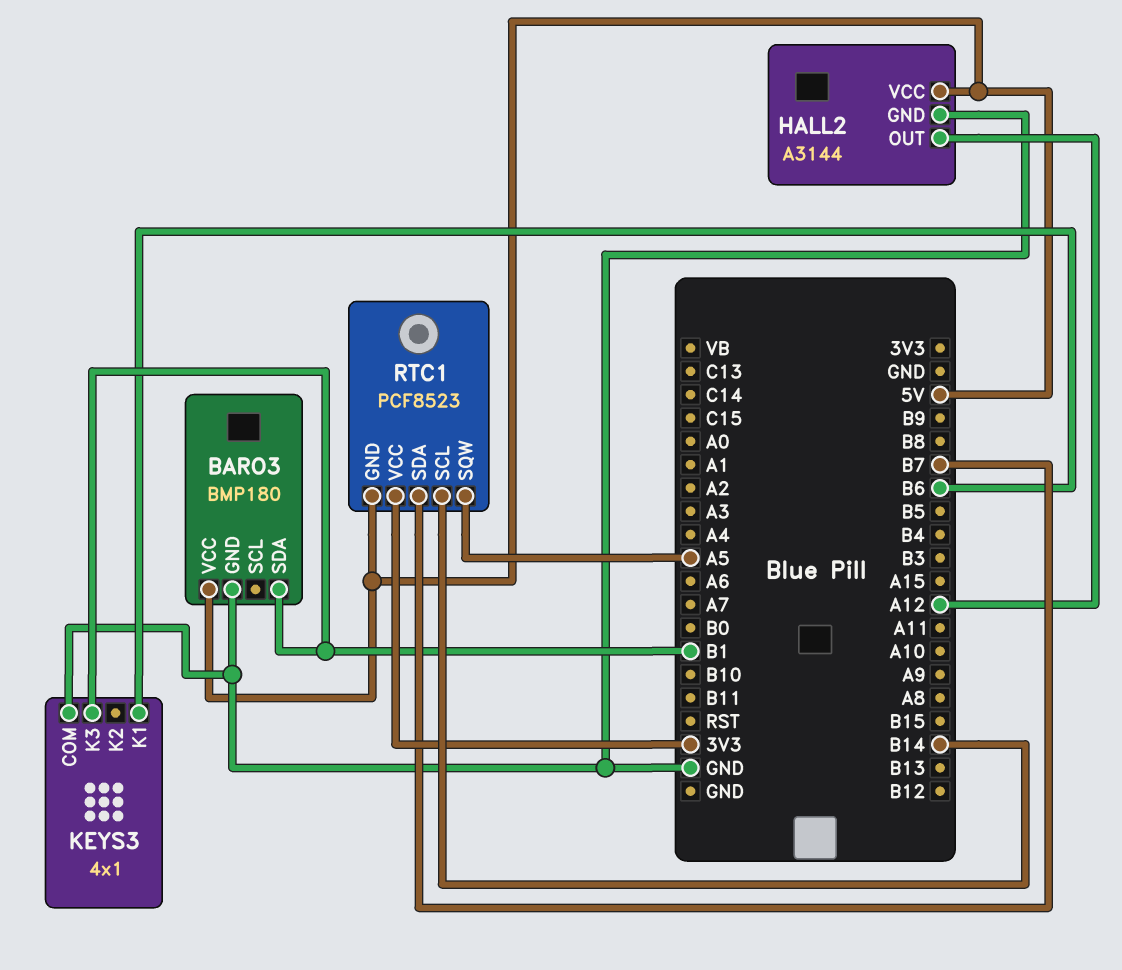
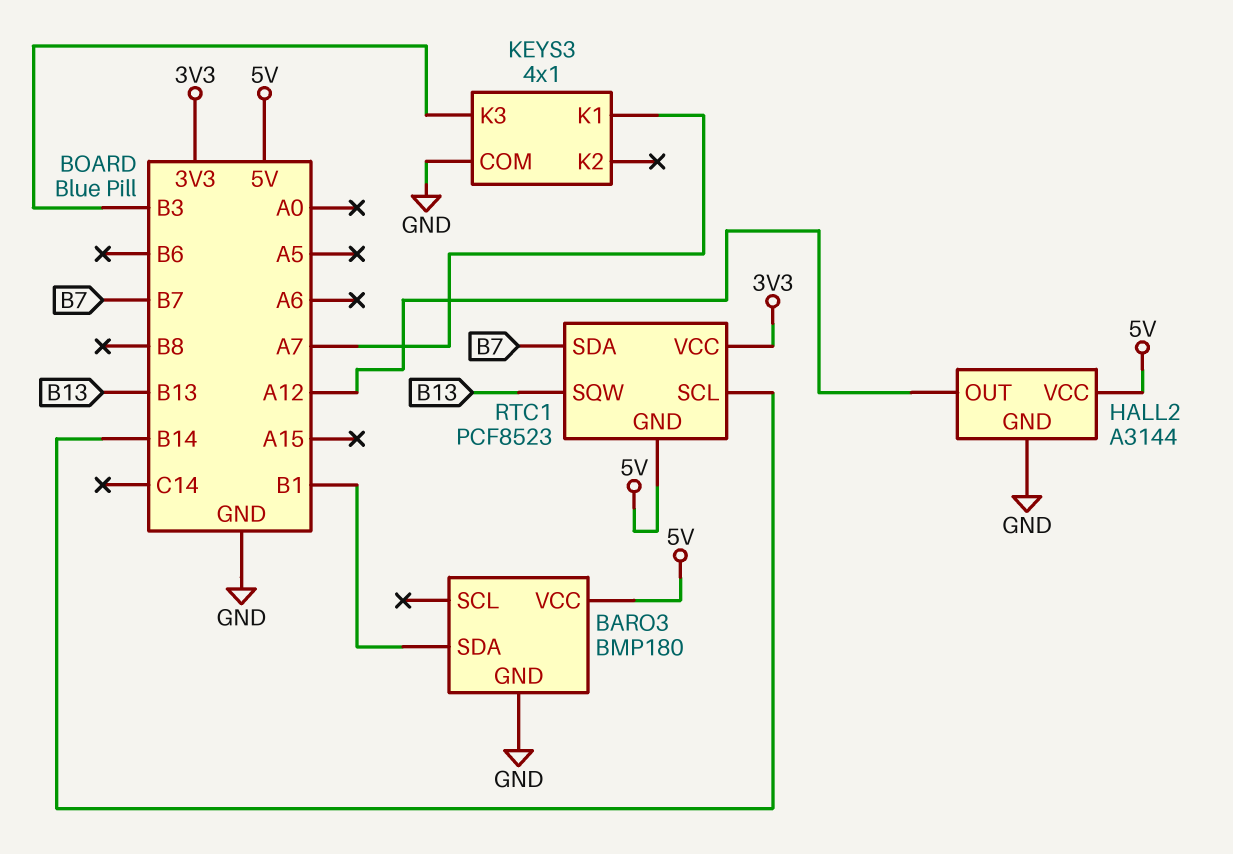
KEYS3 pin K1: B6 -> A7
KEYS3 pin K3: B1 -> B3
RTC1 pin SQW: A5 -> B13

